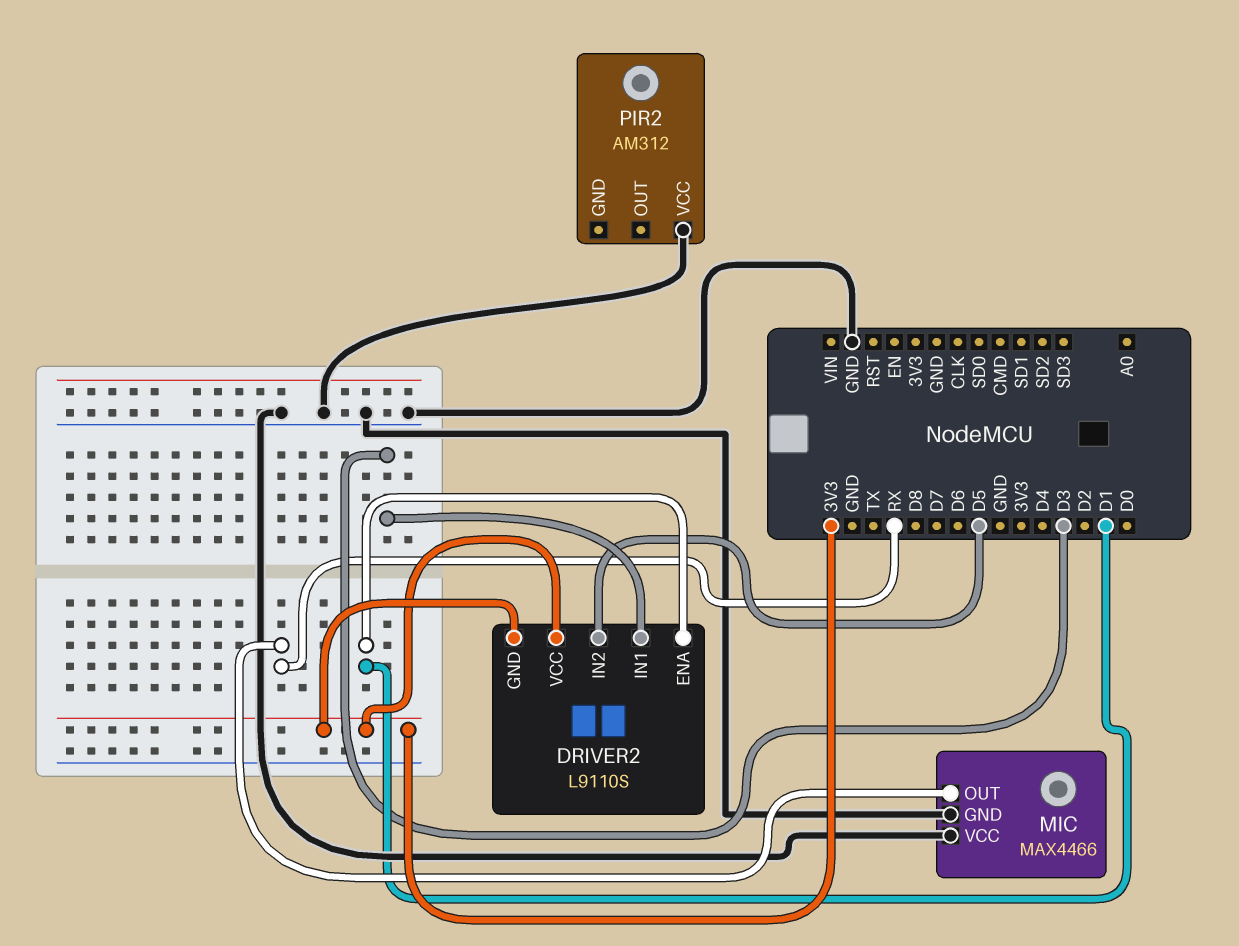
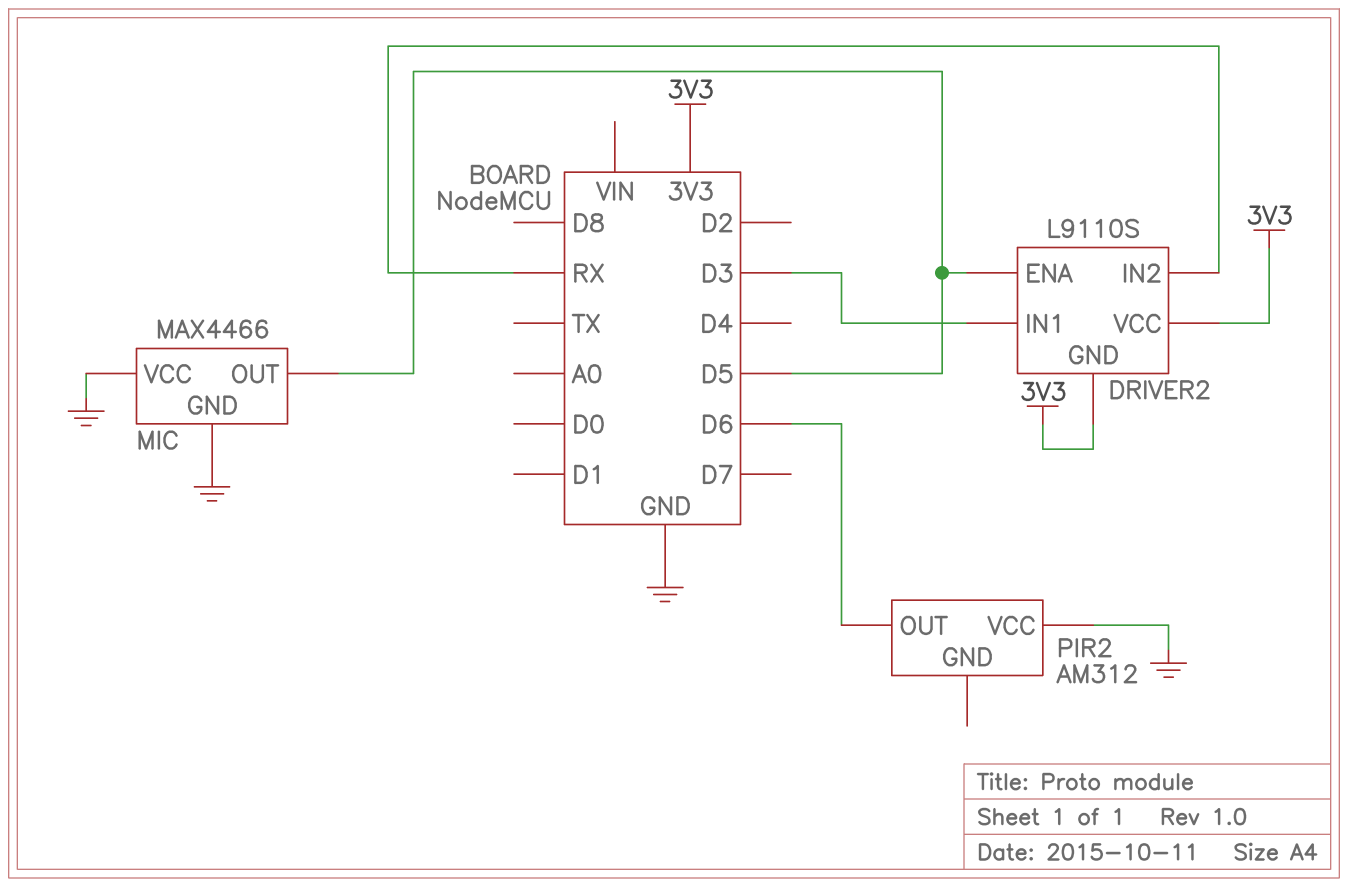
DRIVER2 pin ENA: D1 -> D5
DRIVER2 pin IN2: D5 -> RX
MIC pin OUT: RX -> D5
PIR2 pin OUT: none -> D6

